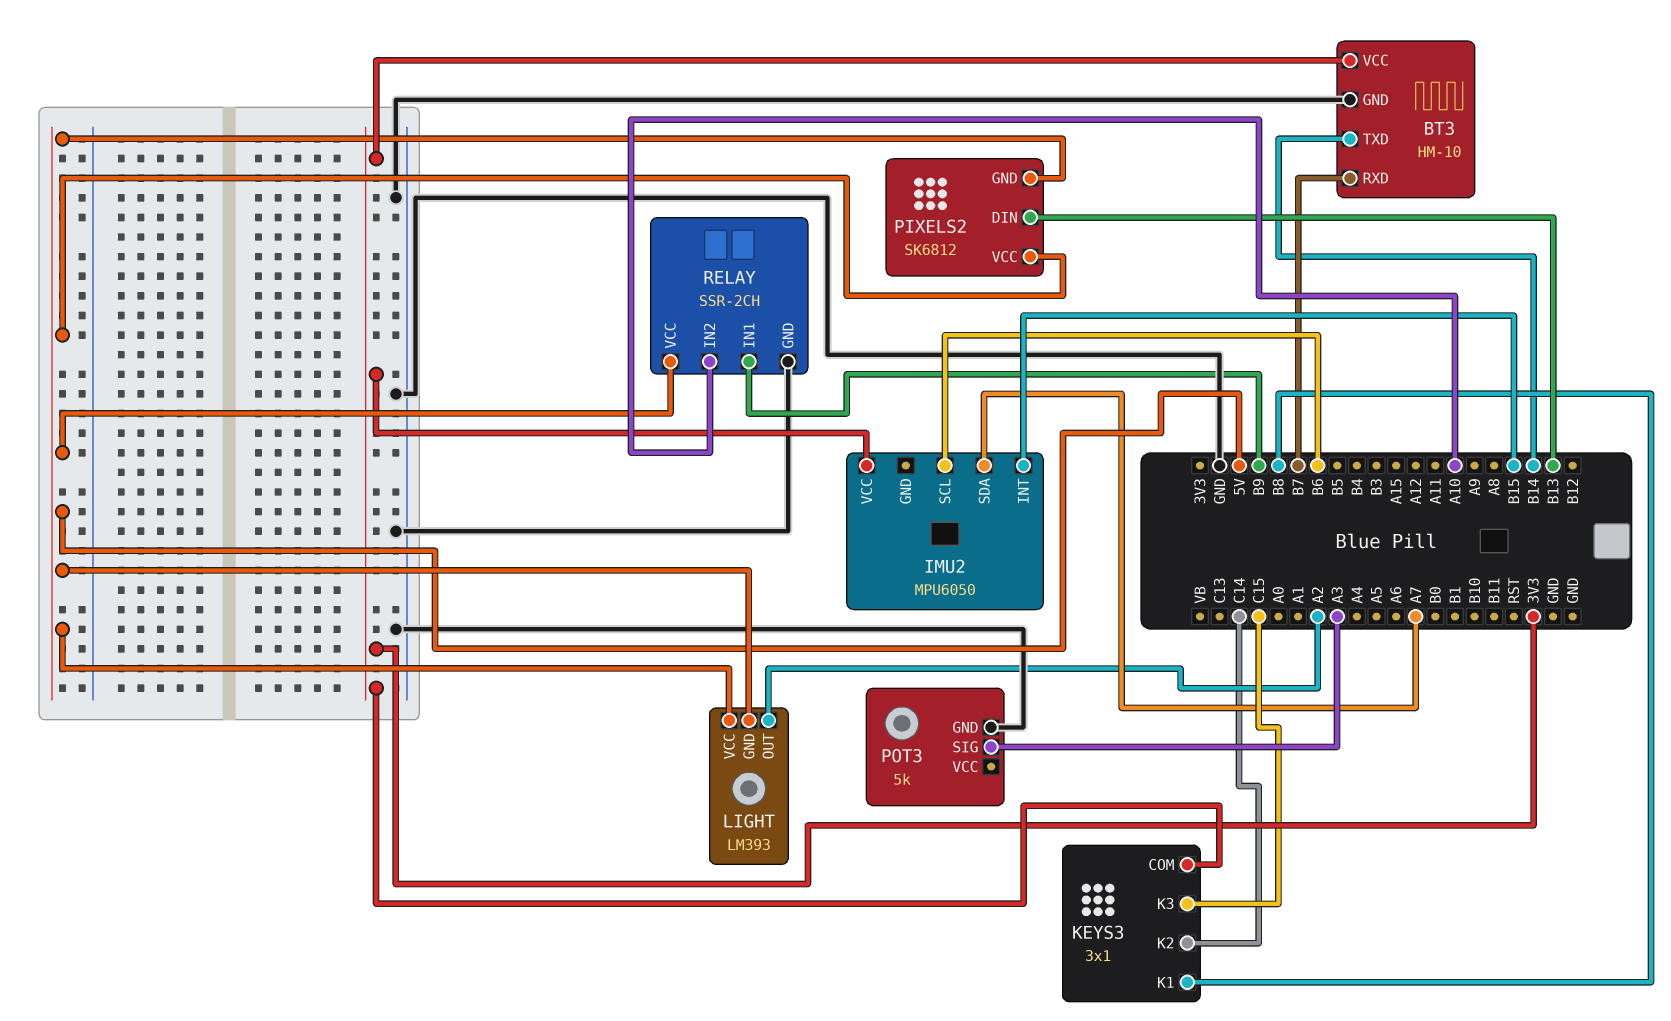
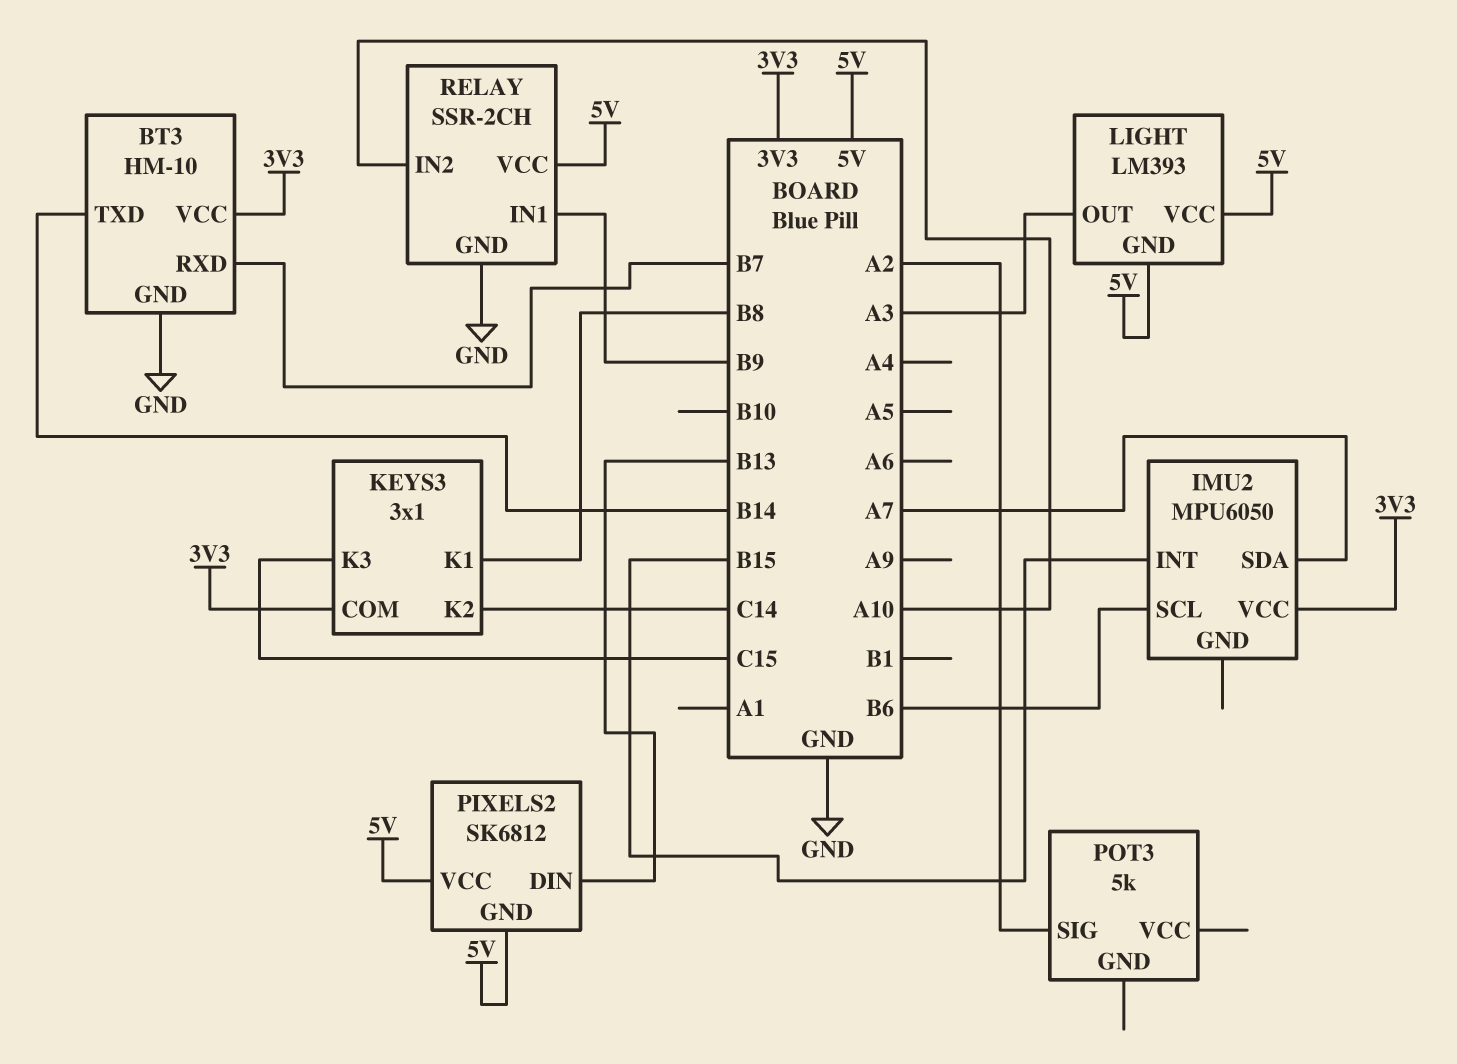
LIGHT pin OUT: A2 -> A3
POT3 pin GND: GND -> none
POT3 pin SIG: A3 -> A2

